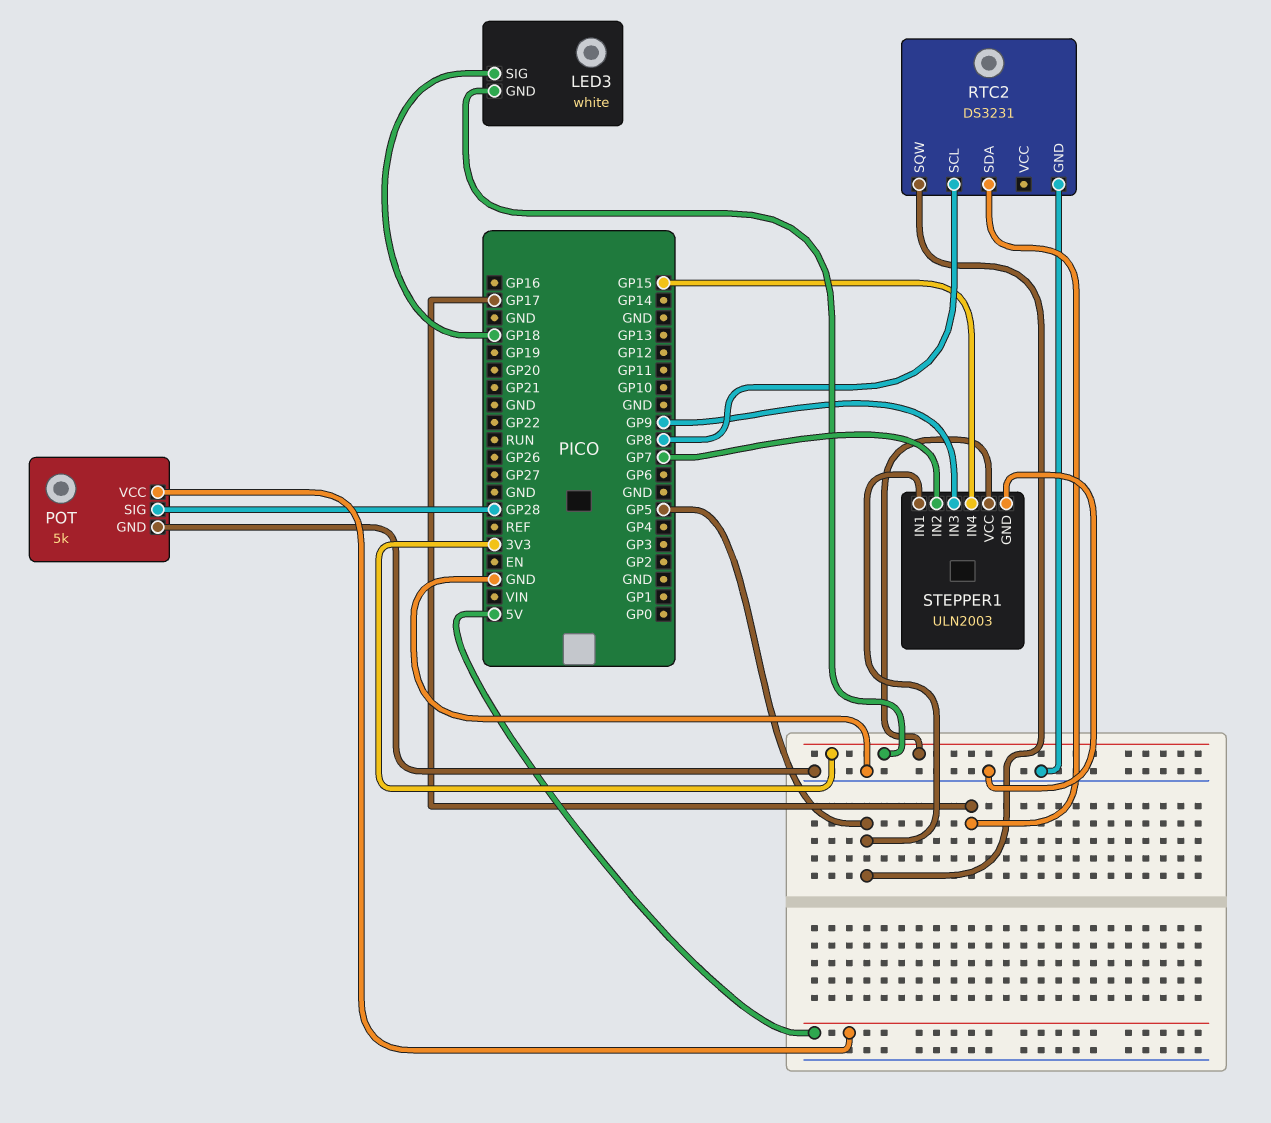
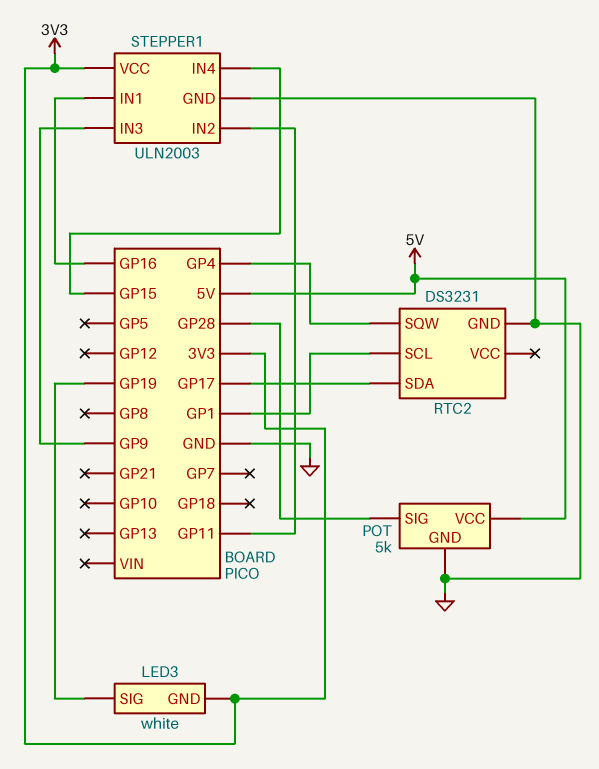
LED3 pin SIG: GP18 -> GP19
RTC2 pin SCL: GP8 -> GP1
RTC2 pin SQW: GP5 -> GP4
STEPPER1 pin IN1: GP5 -> GP16
STEPPER1 pin IN2: GP7 -> GP11

